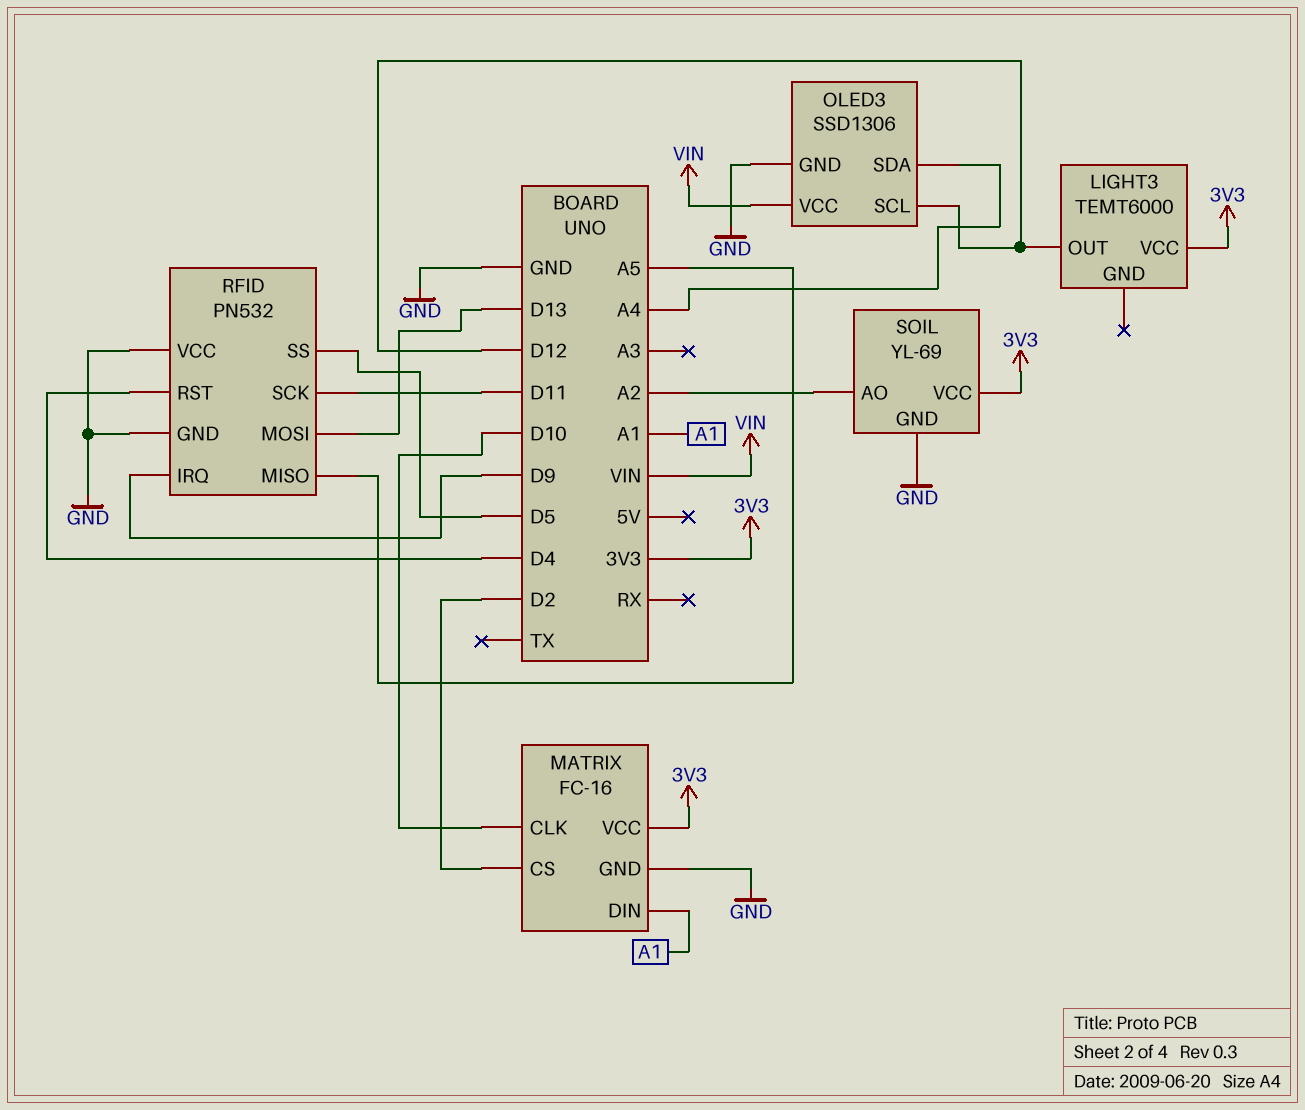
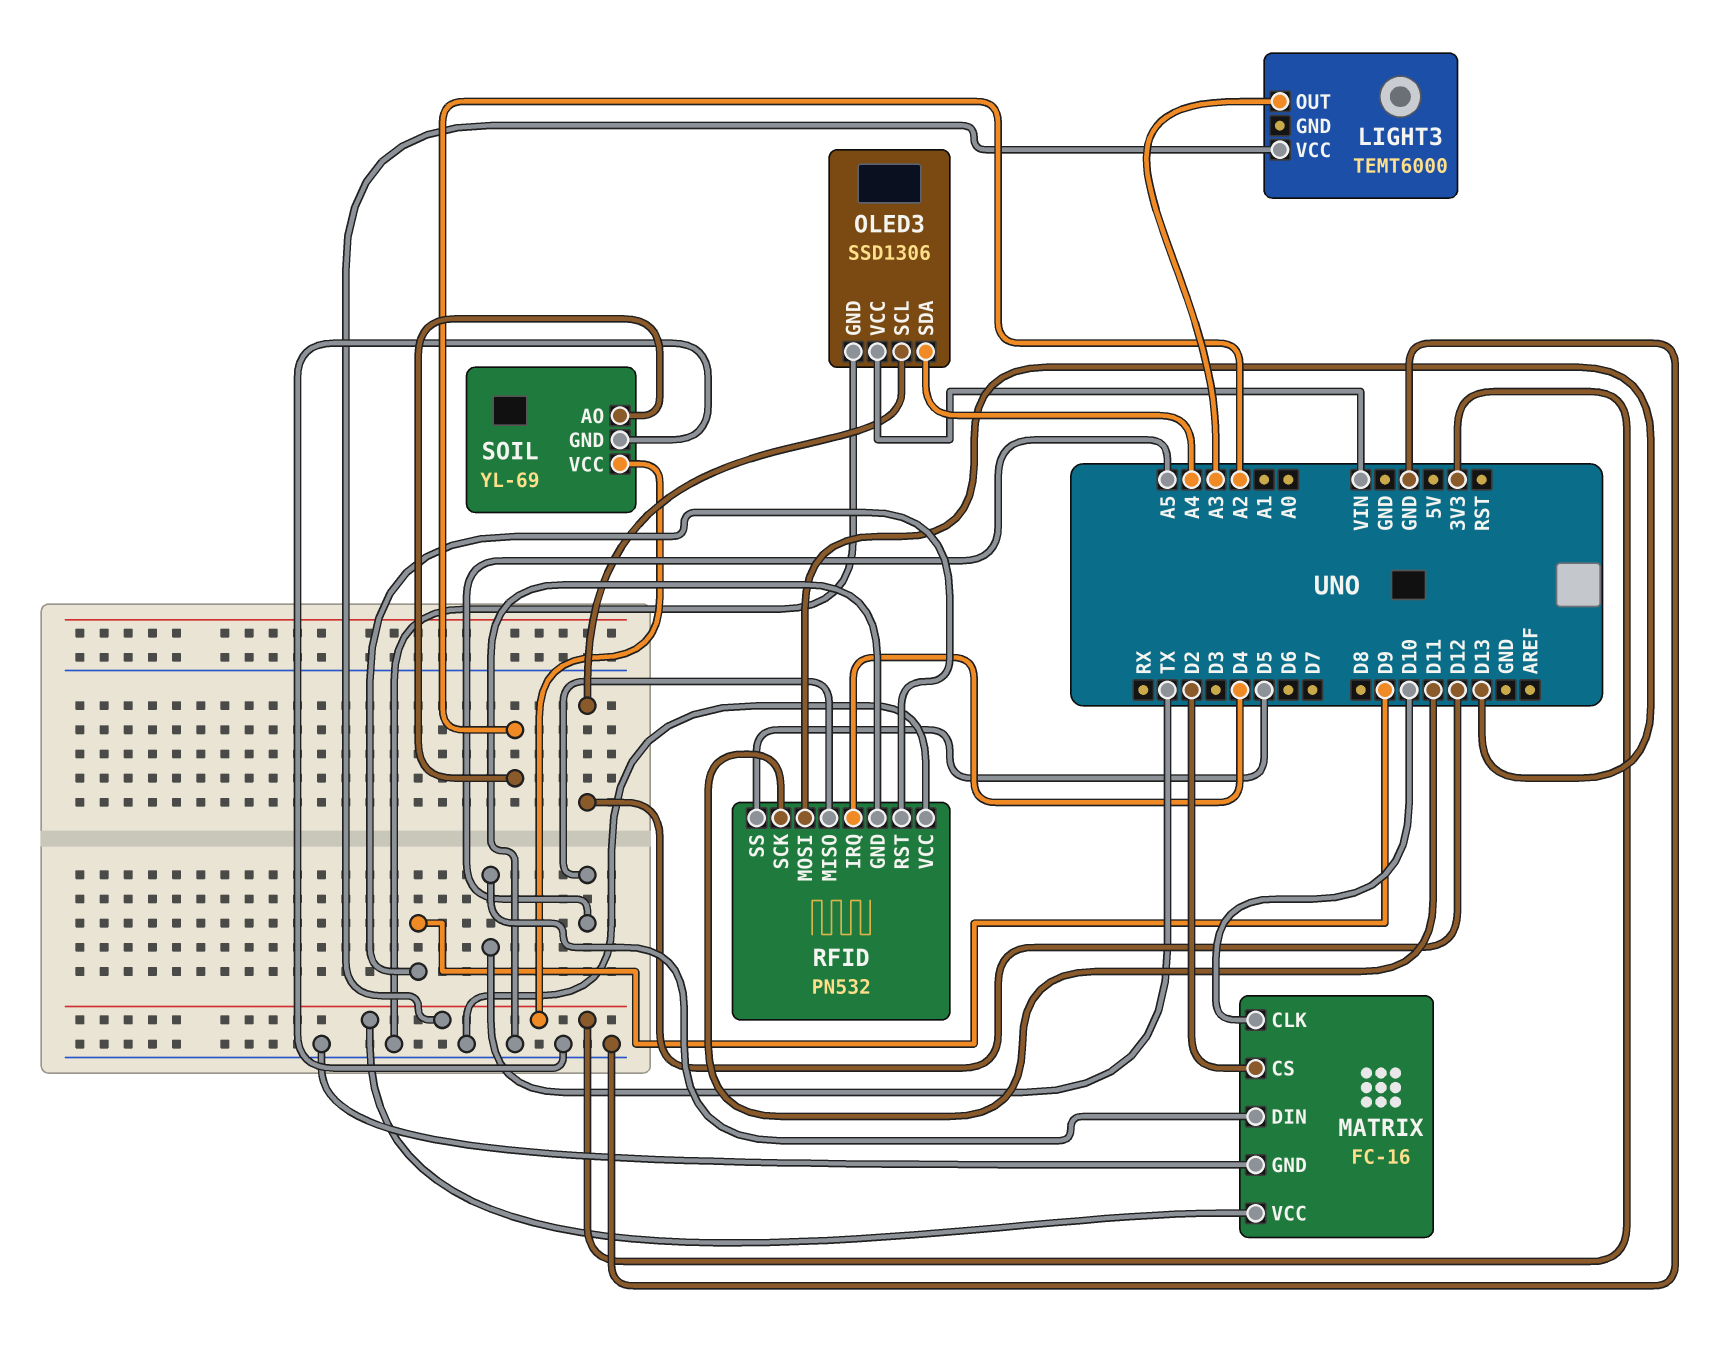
LIGHT3 pin OUT: D12 -> A3
MATRIX pin DIN: A1 -> TX
RFID pin IRQ: D9 -> D4
RFID pin RST: D4 -> D9

